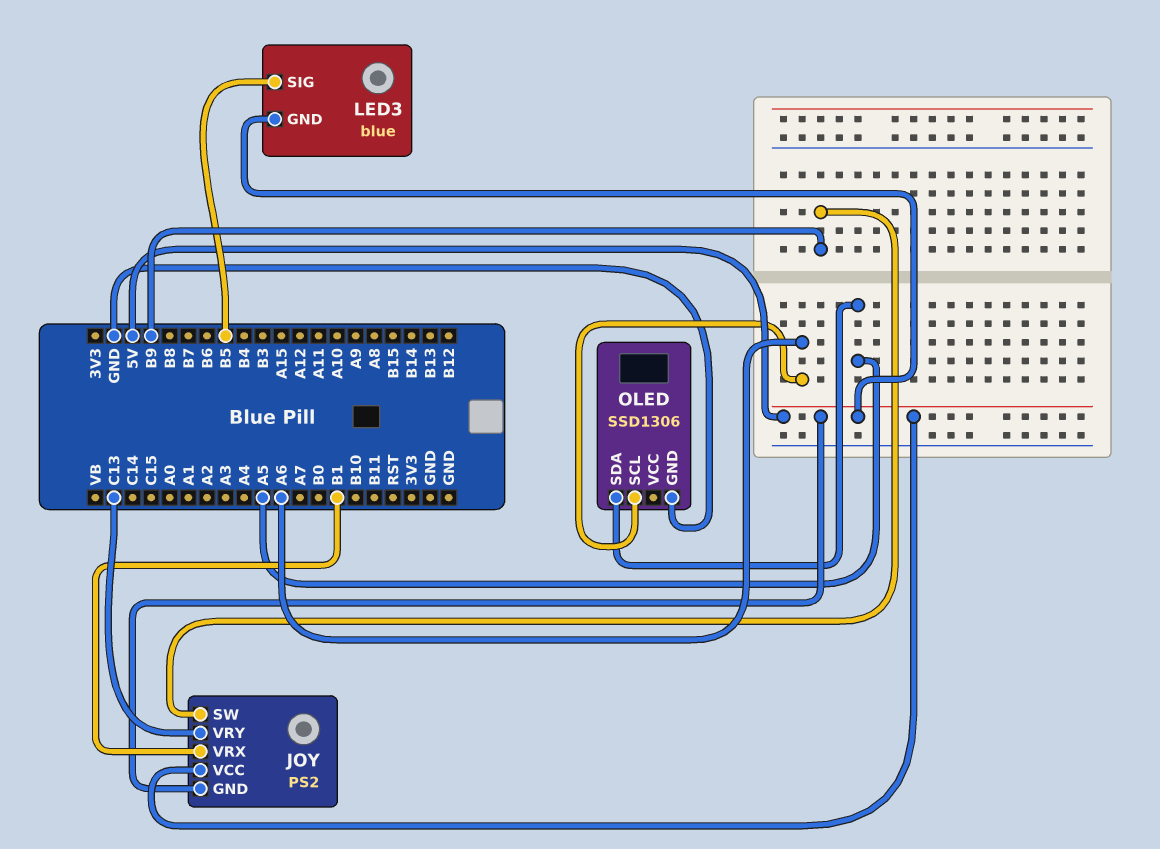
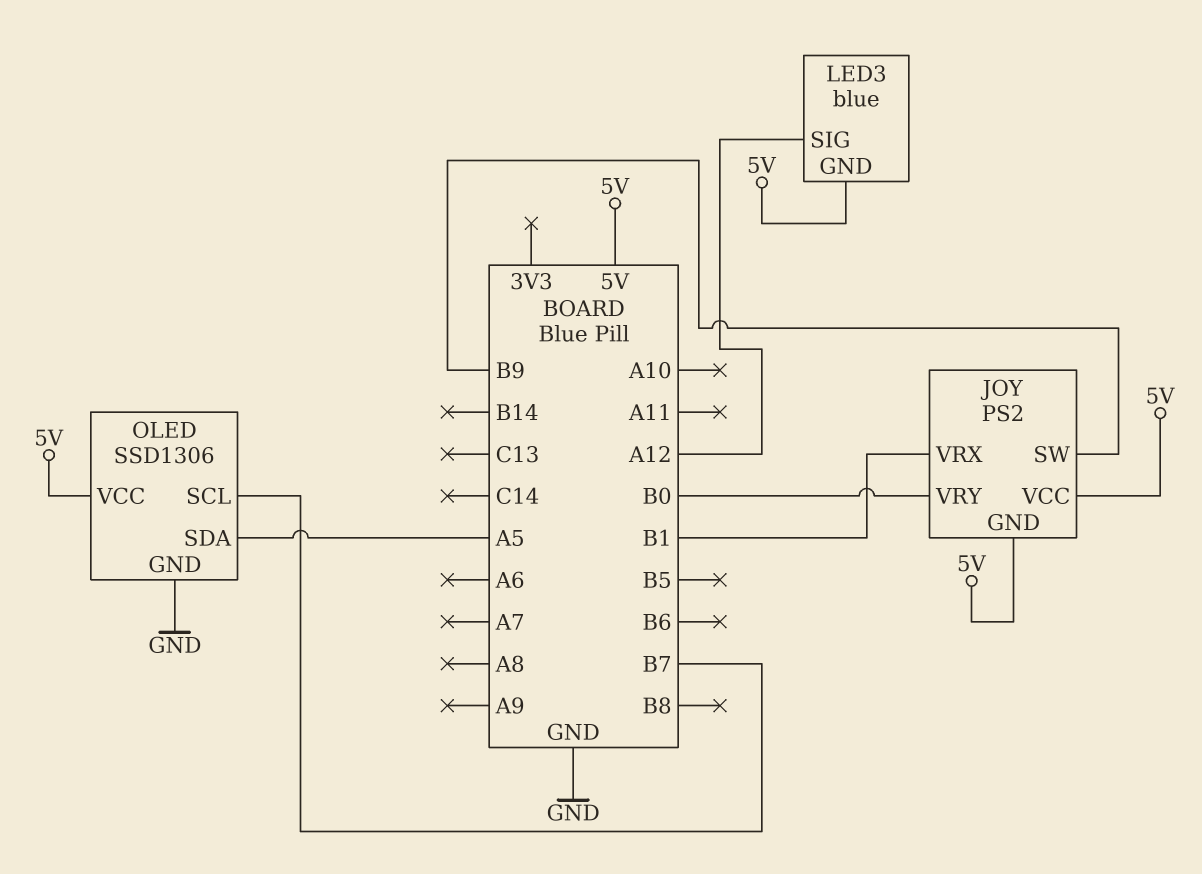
JOY pin VRY: C13 -> B0
LED3 pin SIG: B5 -> A12
OLED pin SCL: A6 -> B7
OLED pin VCC: none -> 5V

